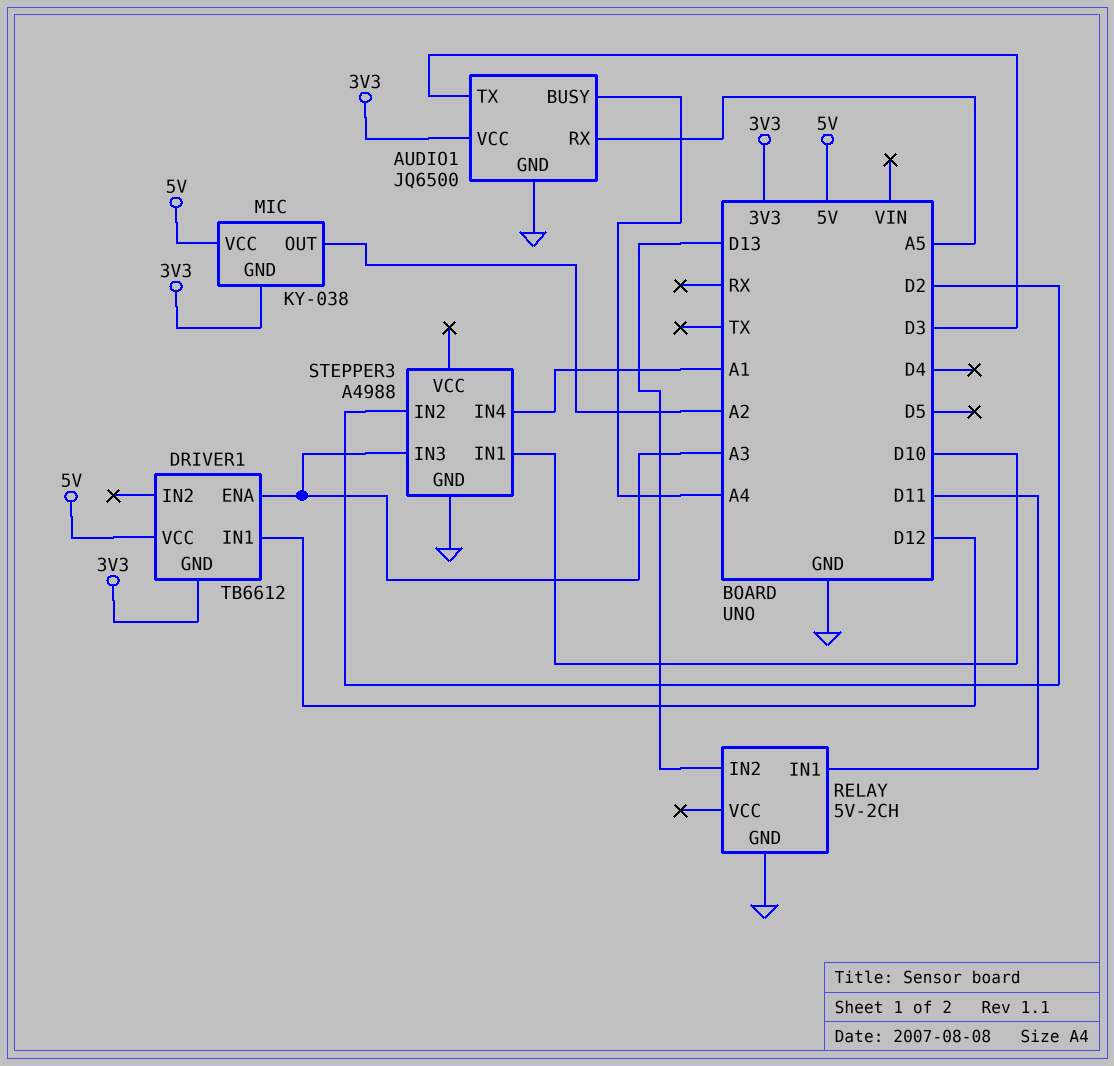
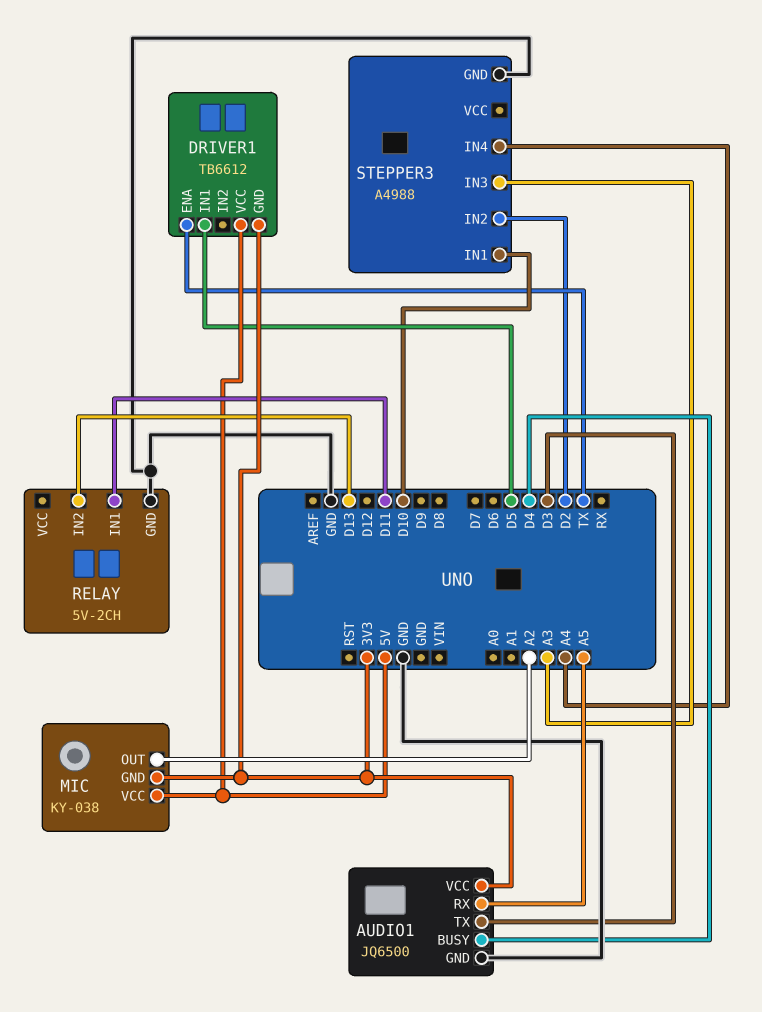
AUDIO1 pin BUSY: A4 -> D4
DRIVER1 pin ENA: A3 -> TX
DRIVER1 pin IN1: D12 -> D5
STEPPER3 pin IN4: A1 -> A4

